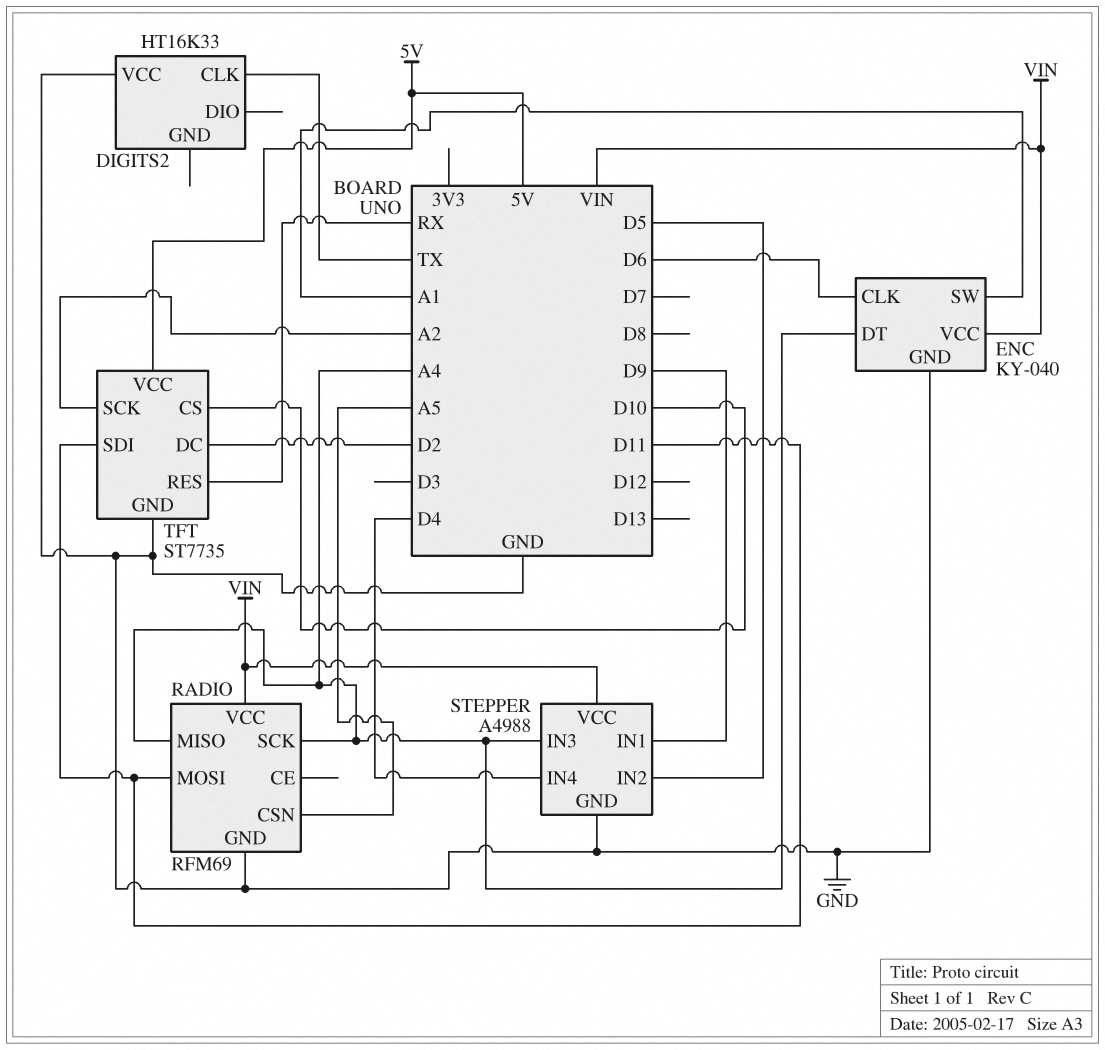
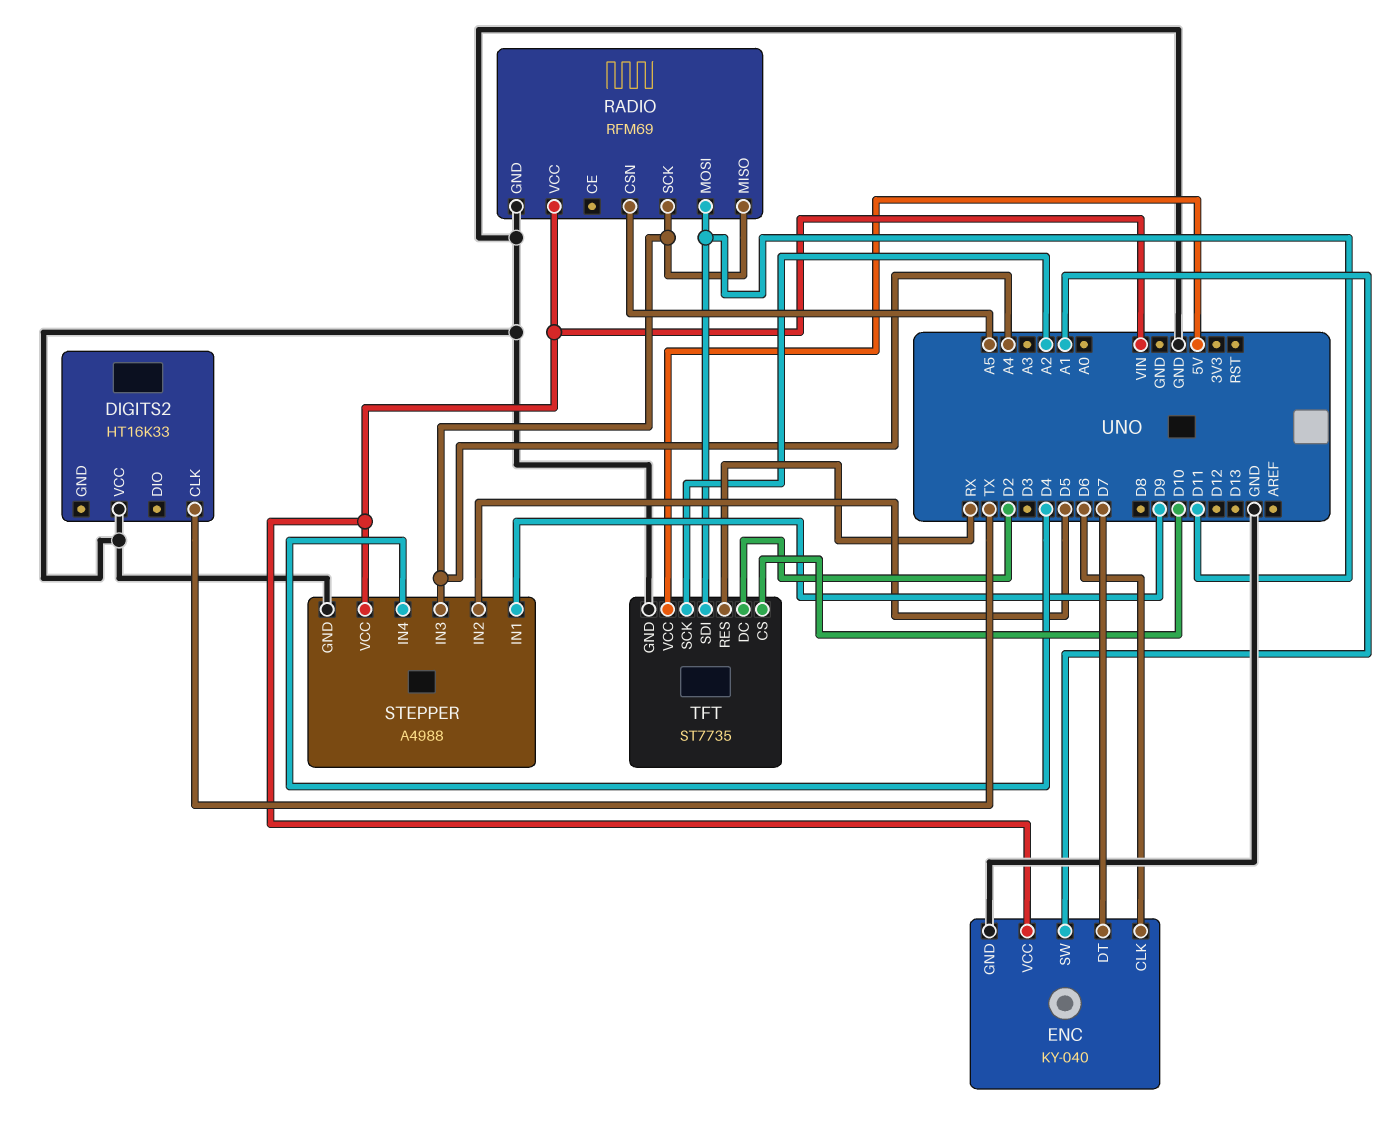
ENC pin DT: A4 -> D7

